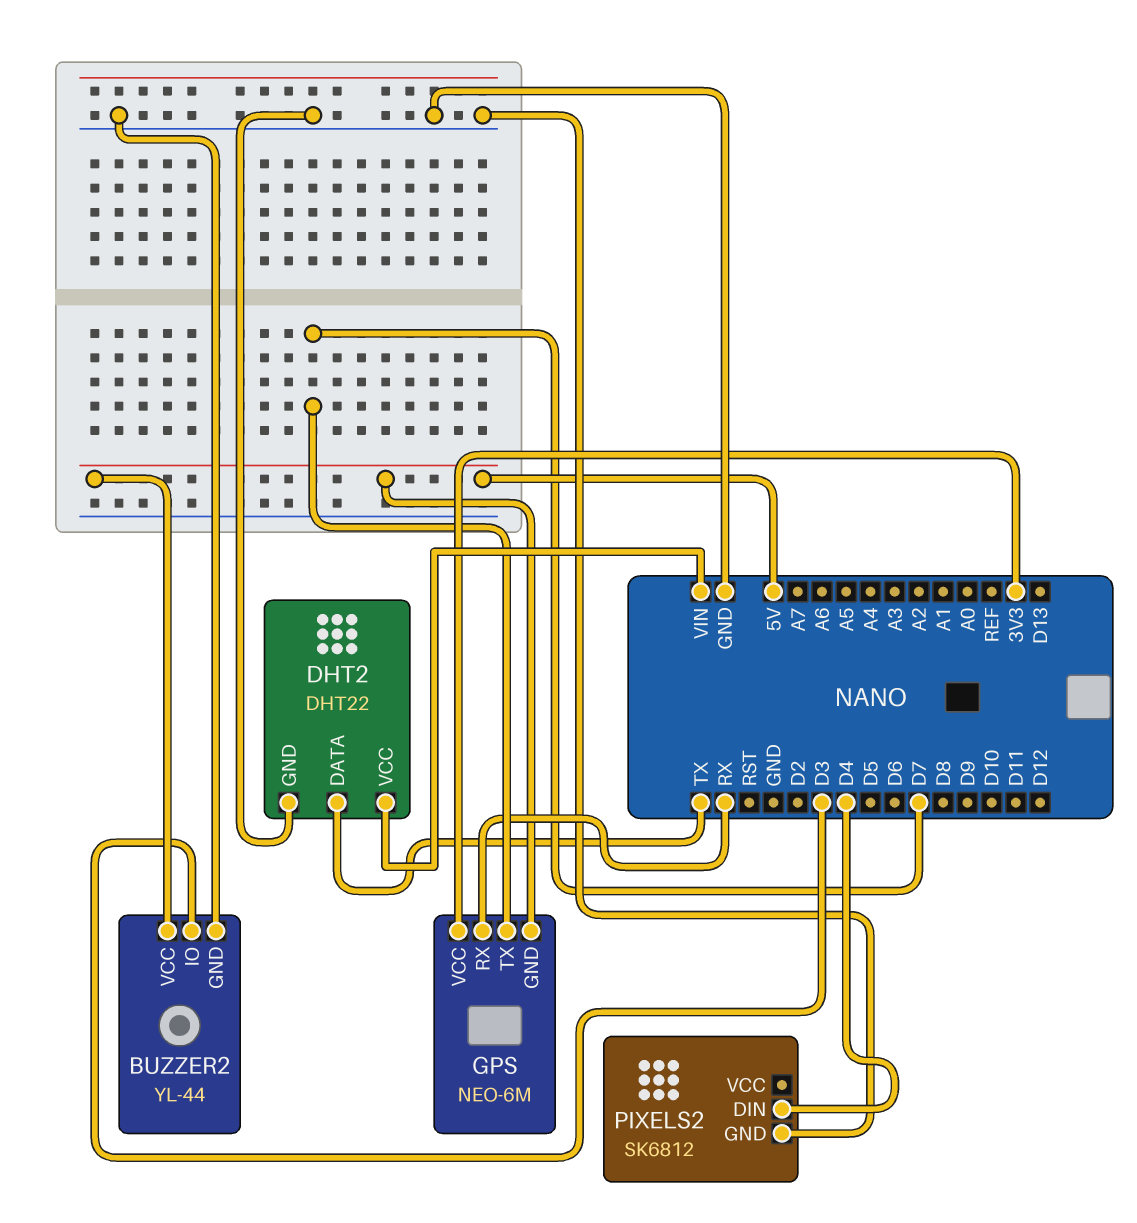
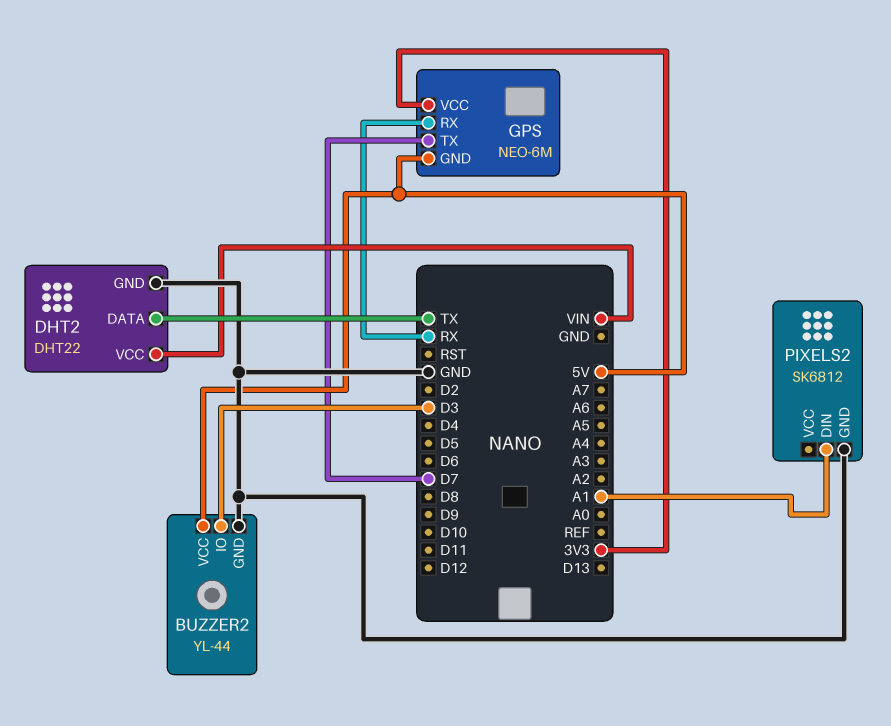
PIXELS2 pin DIN: D4 -> A1

